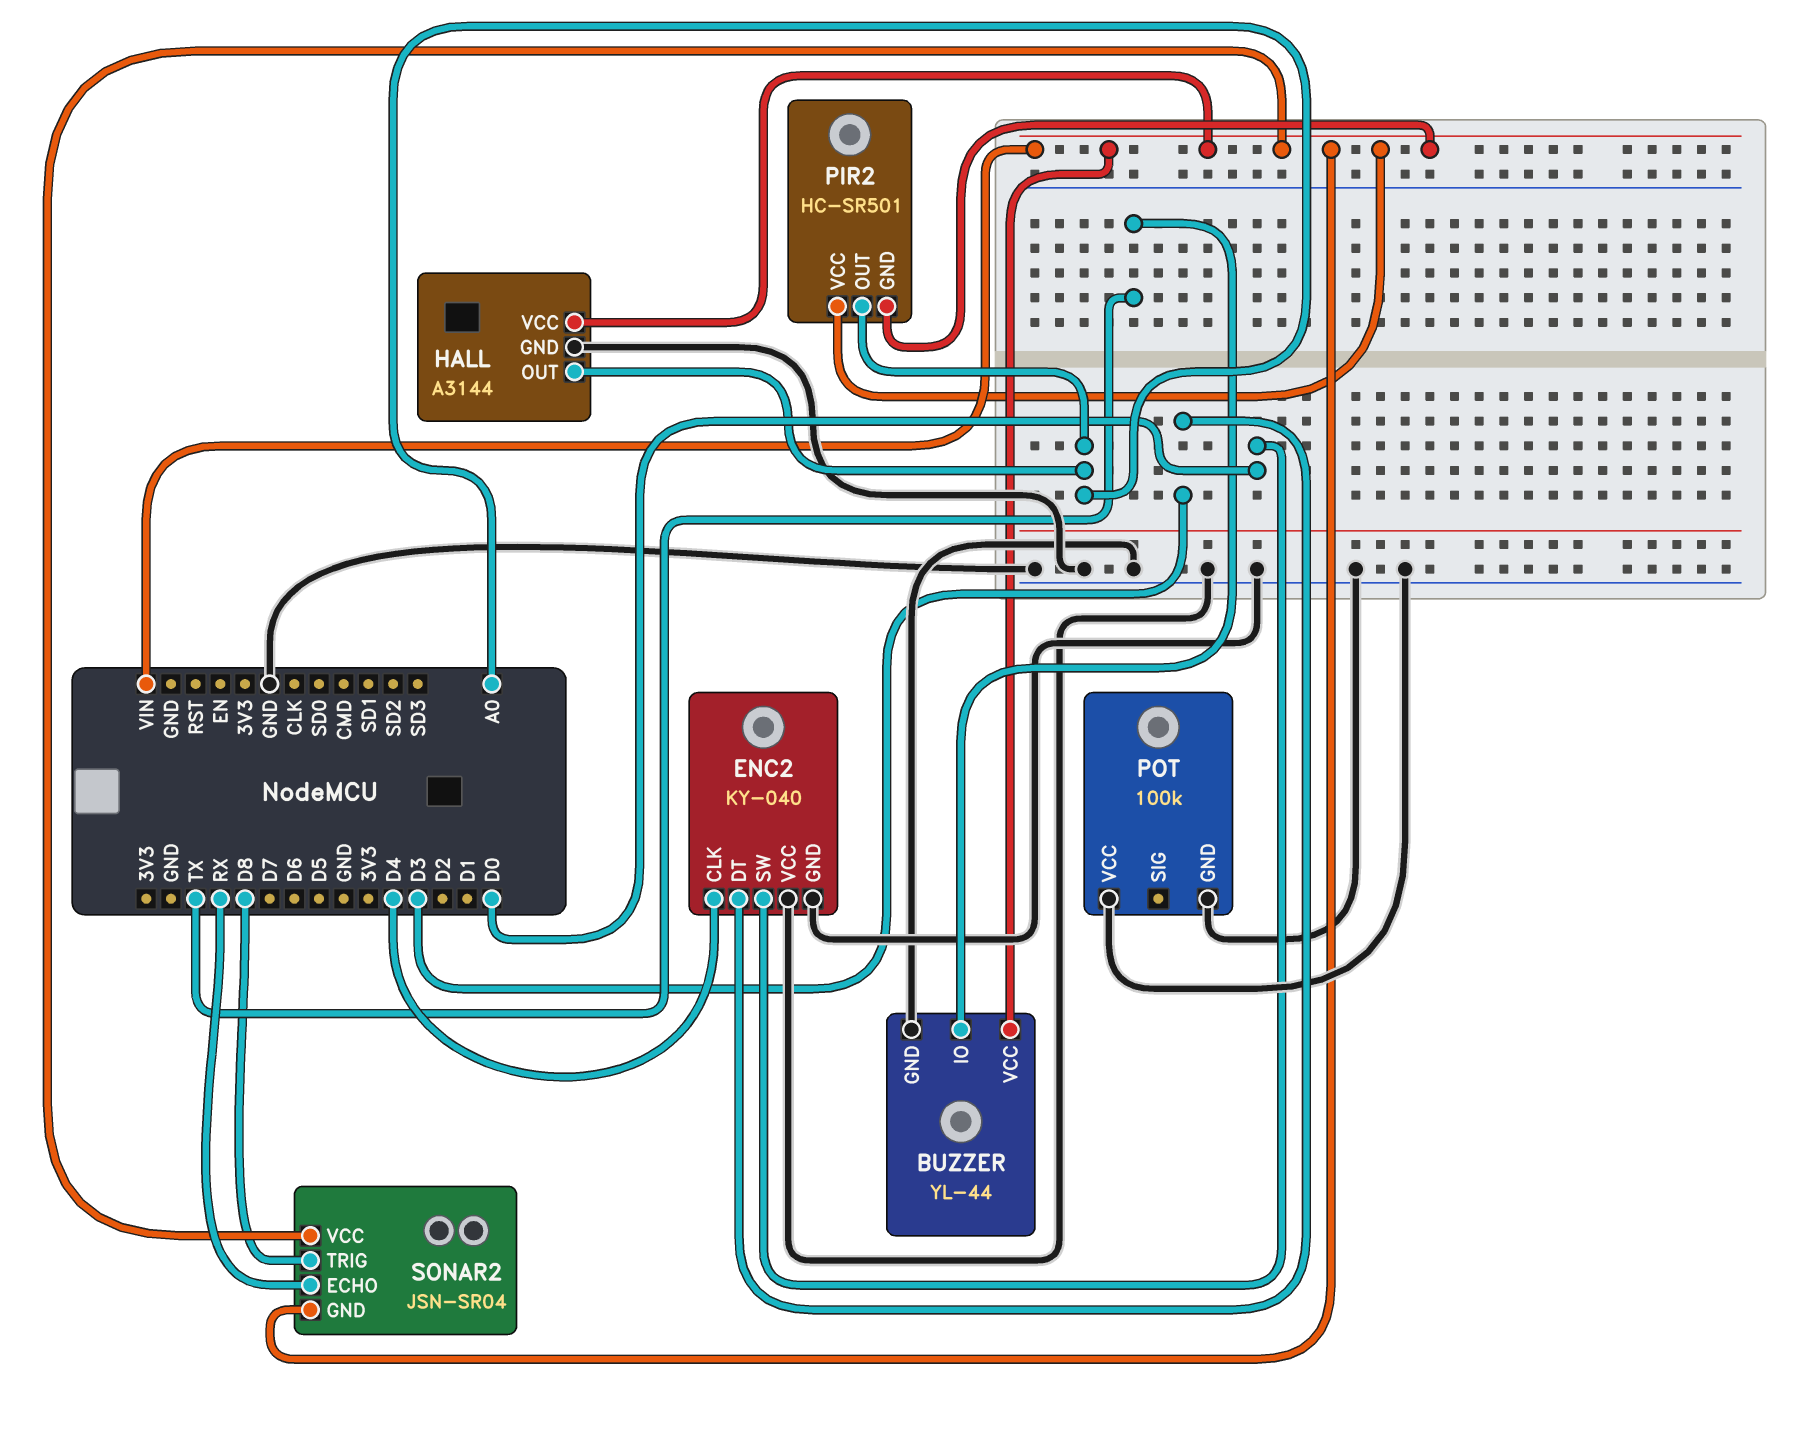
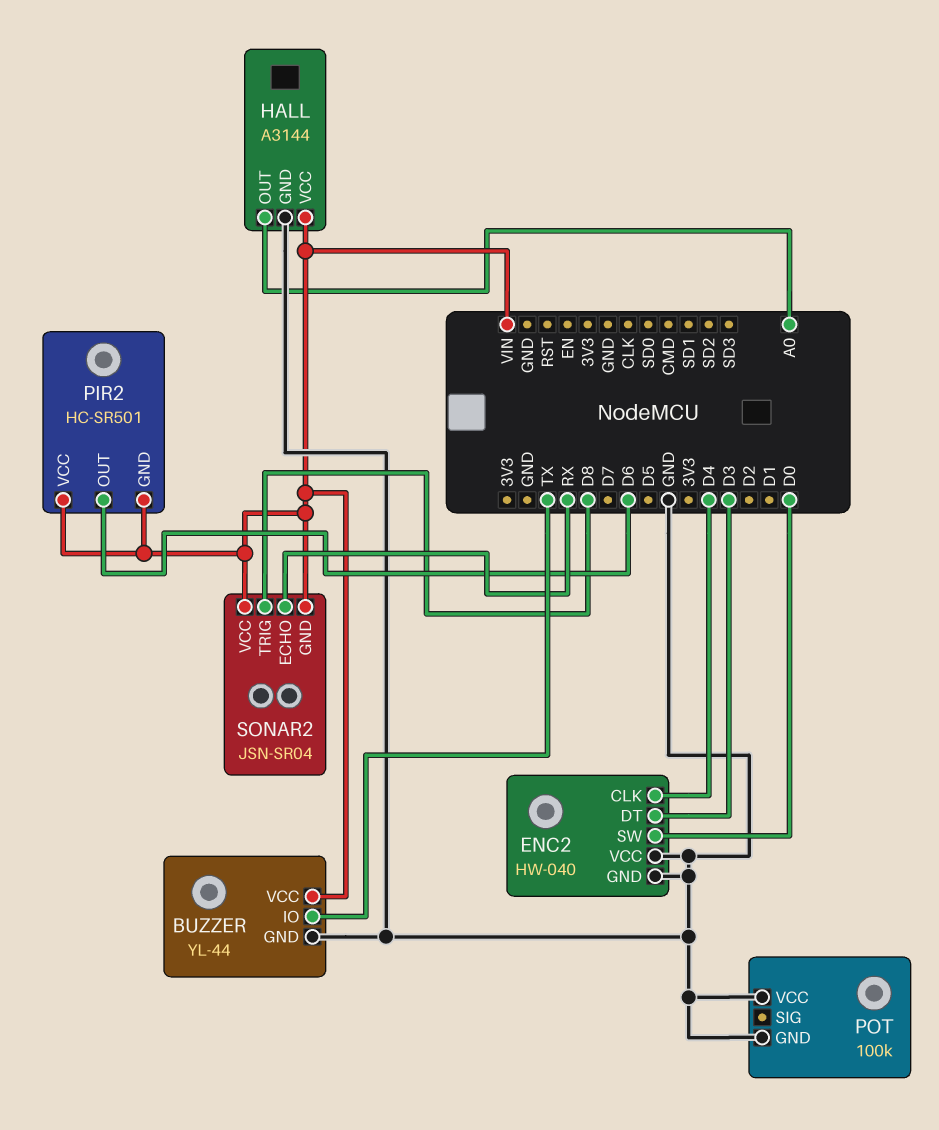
ENC2: KY-040 -> HW-040
PIR2 pin OUT: A0 -> D6

